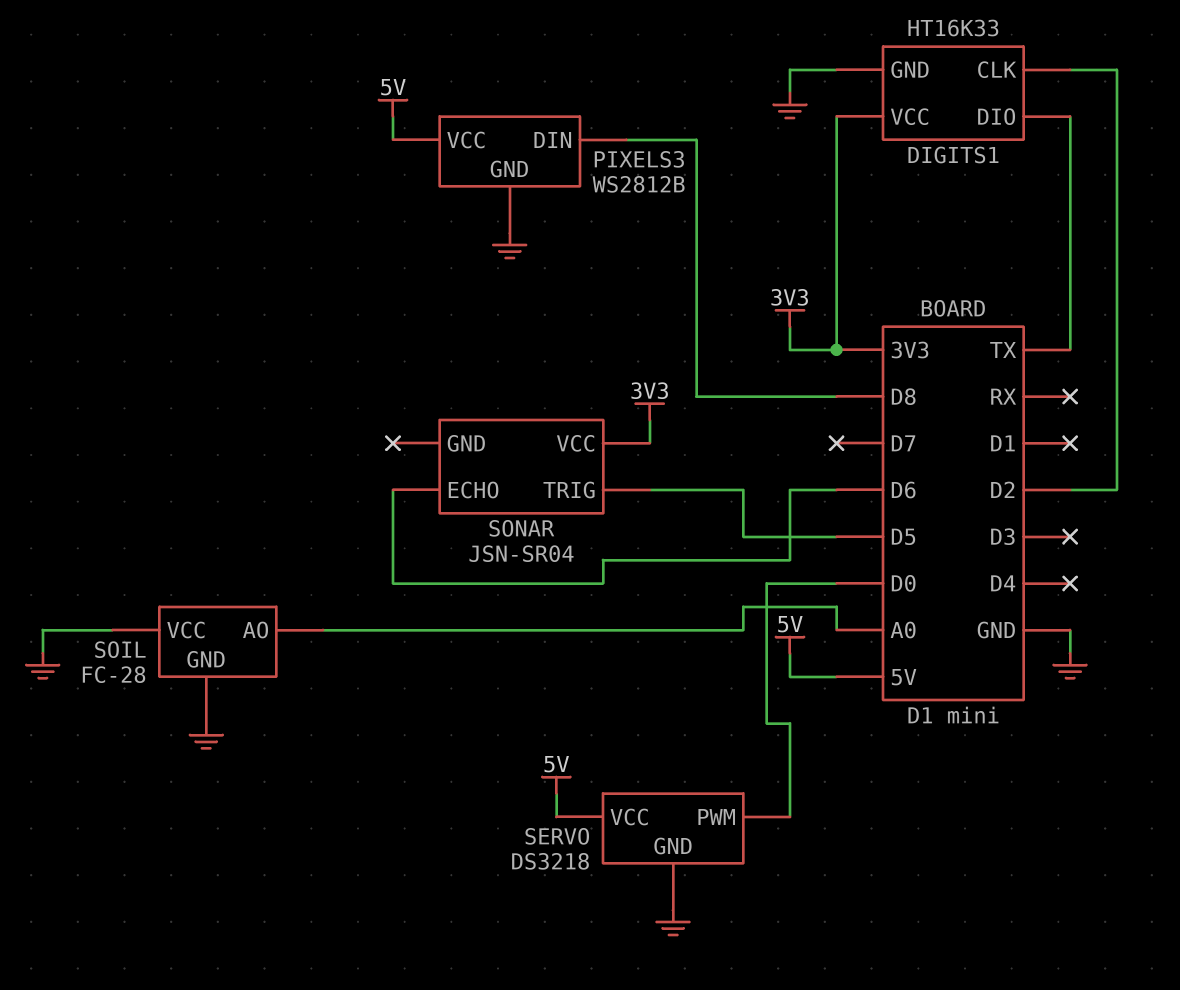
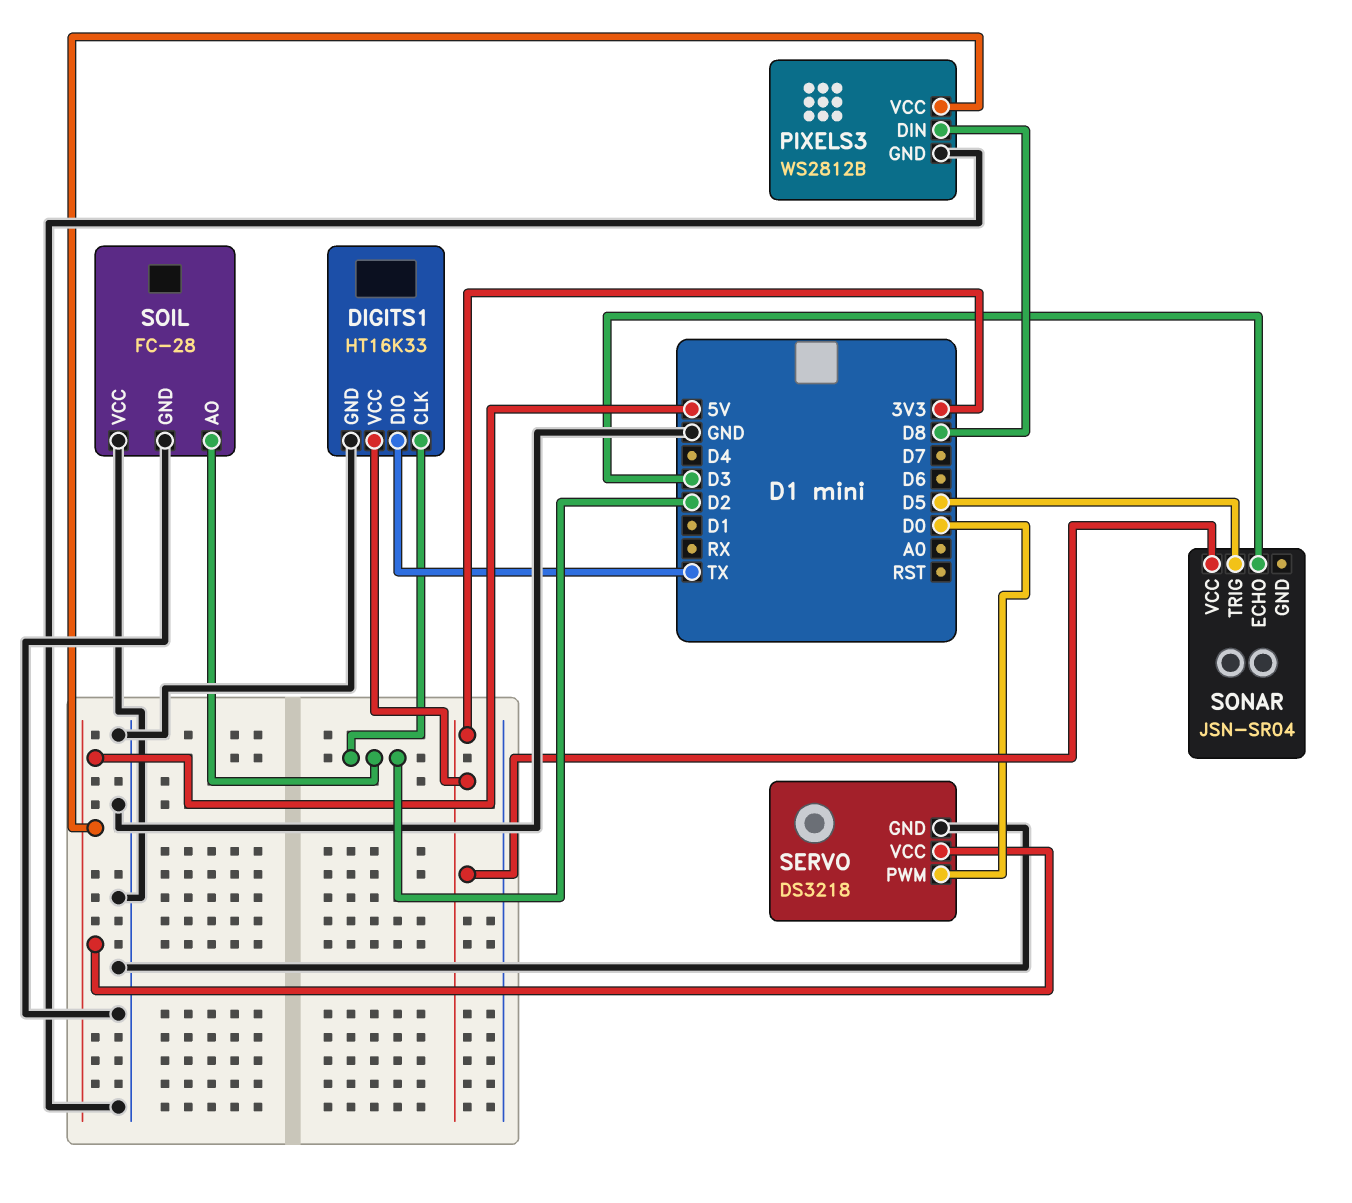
SOIL pin AO: A0 -> D2
SONAR pin ECHO: D6 -> D3

